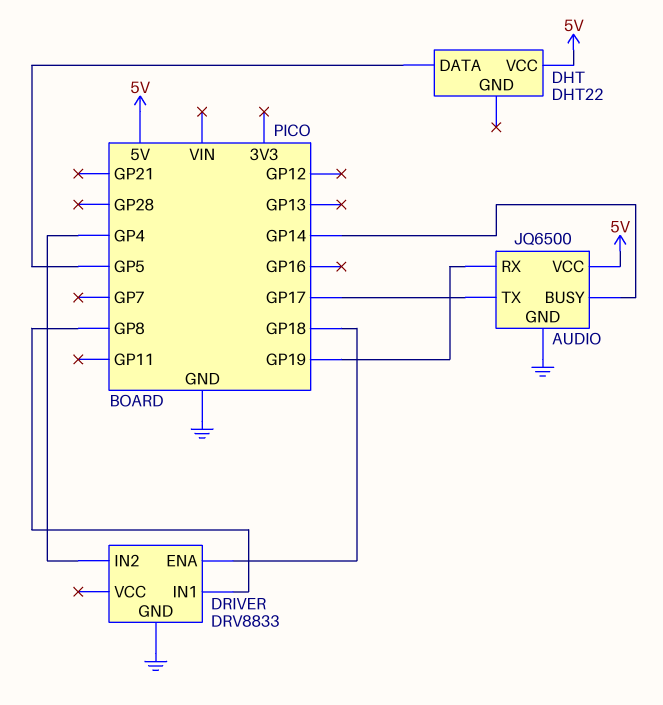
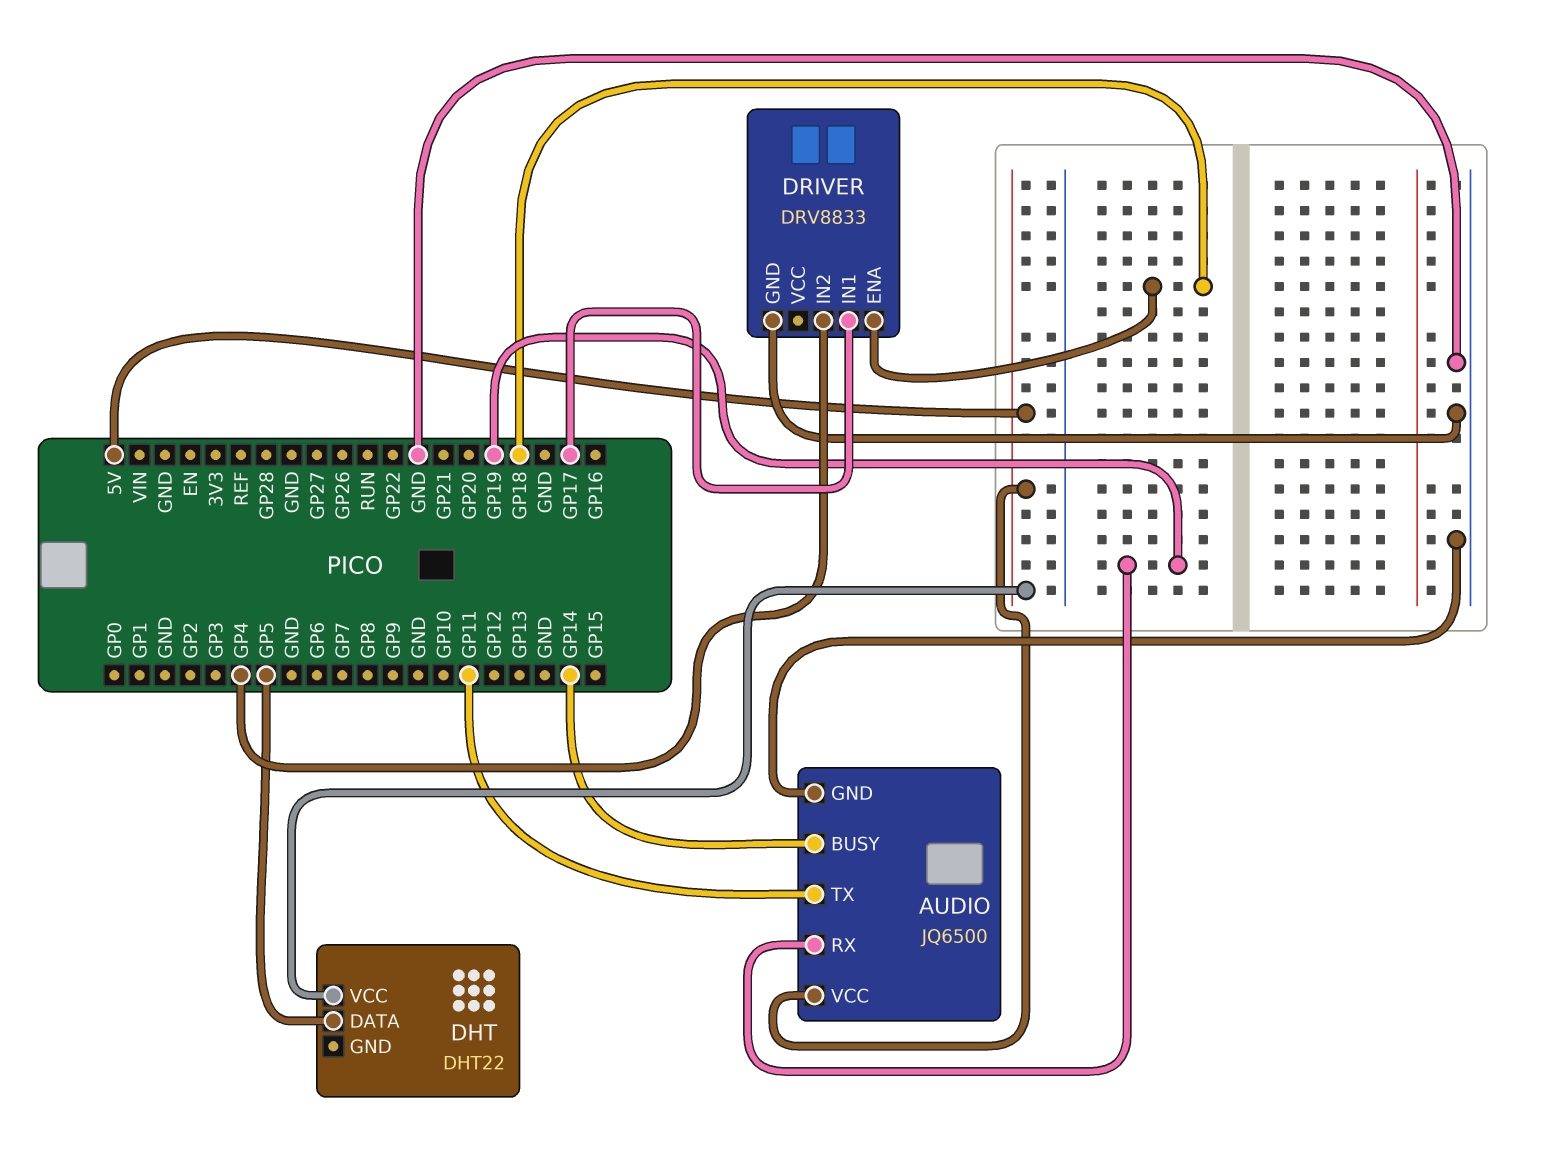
AUDIO pin TX: GP17 -> GP11
DRIVER pin IN1: GP8 -> GP17

